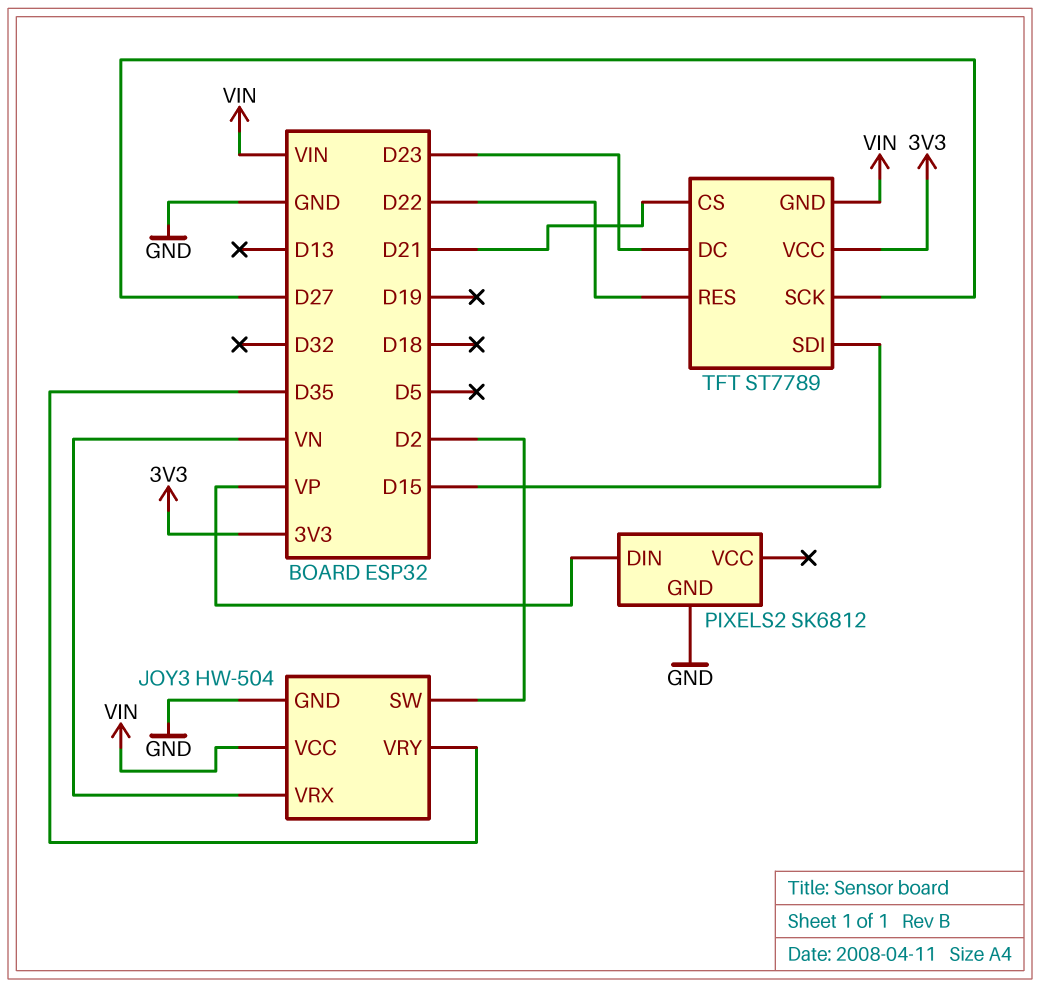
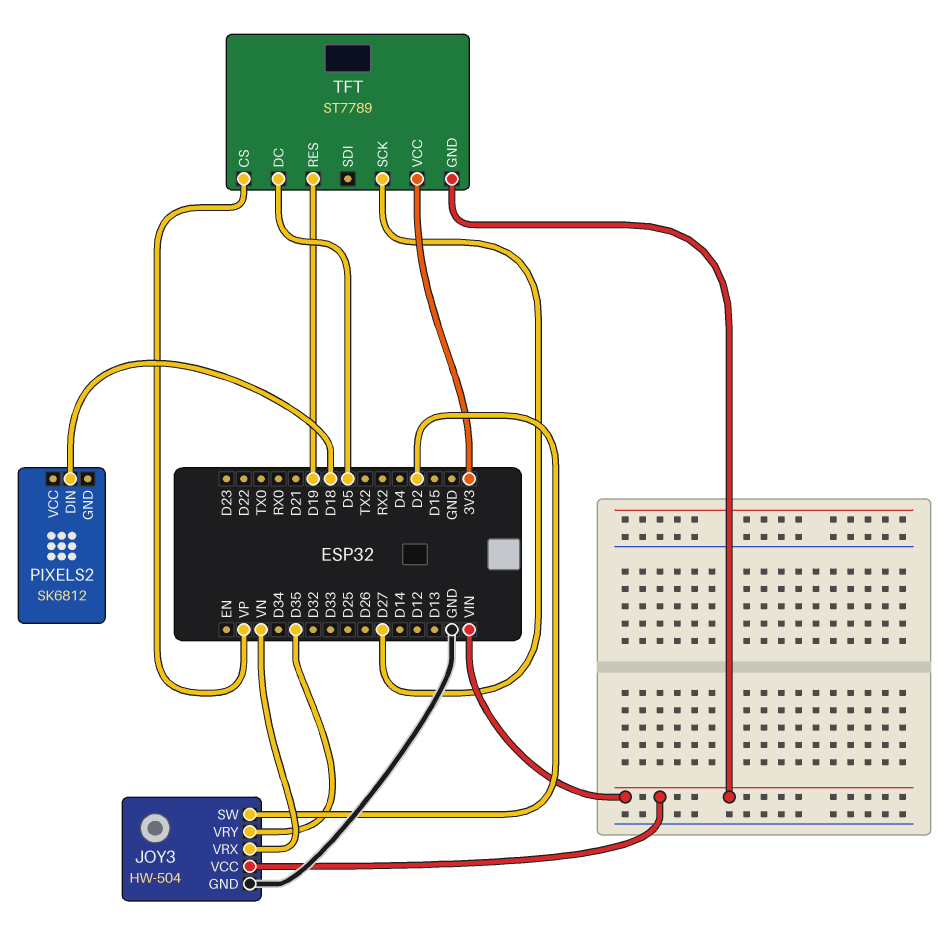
PIXELS2 pin DIN: VP -> D18
PIXELS2 pin GND: GND -> none
TFT pin CS: D21 -> VP
TFT pin DC: D23 -> D5
TFT pin RES: D22 -> D19
TFT pin SDI: D15 -> none

